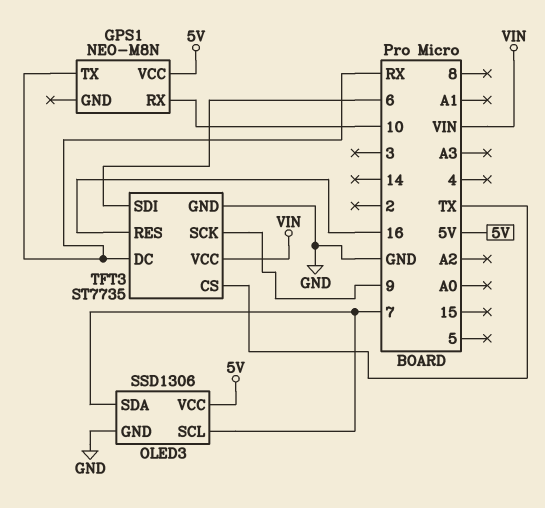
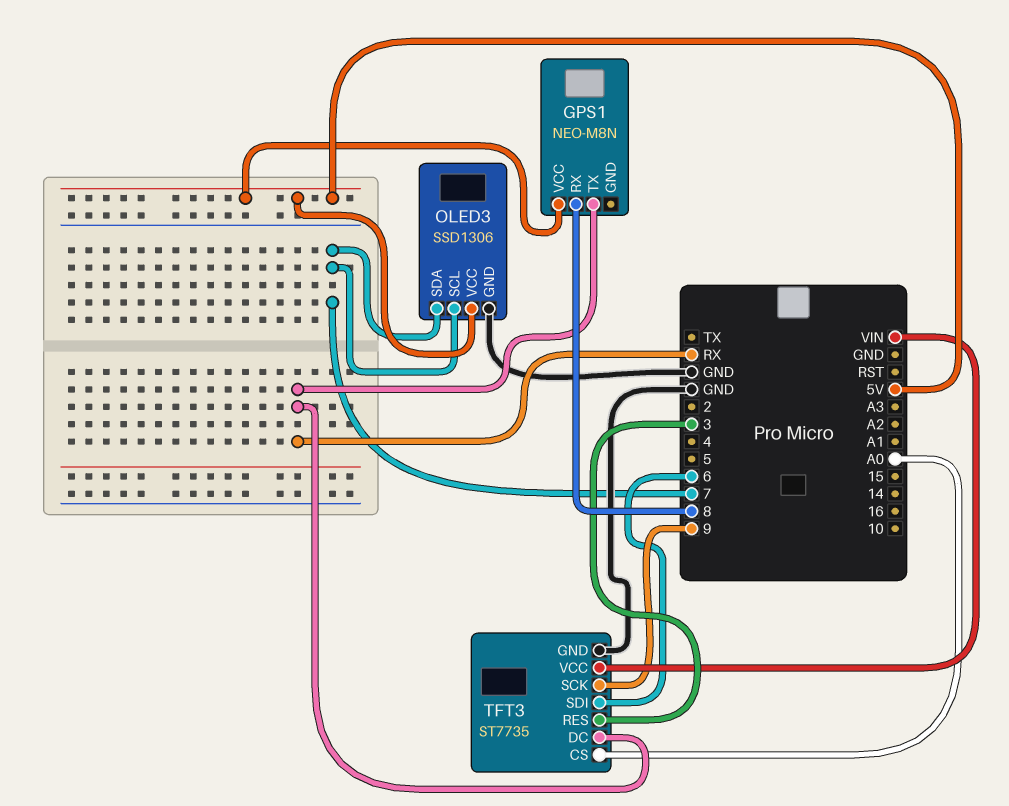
GPS1 pin RX: 10 -> 8
TFT3 pin CS: TX -> A0
TFT3 pin RES: 16 -> 3

